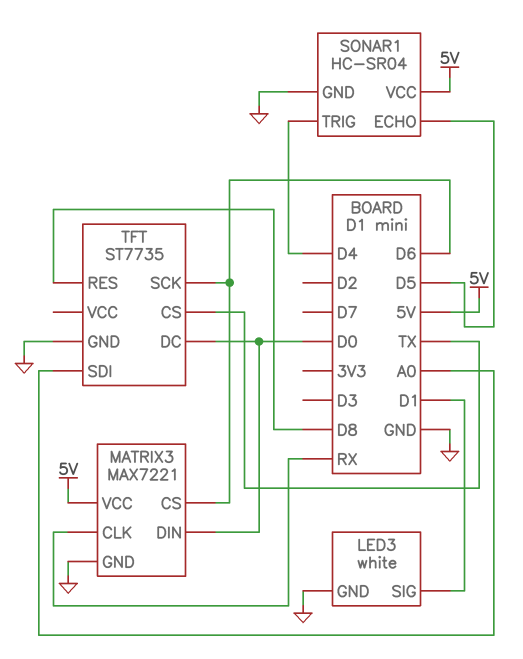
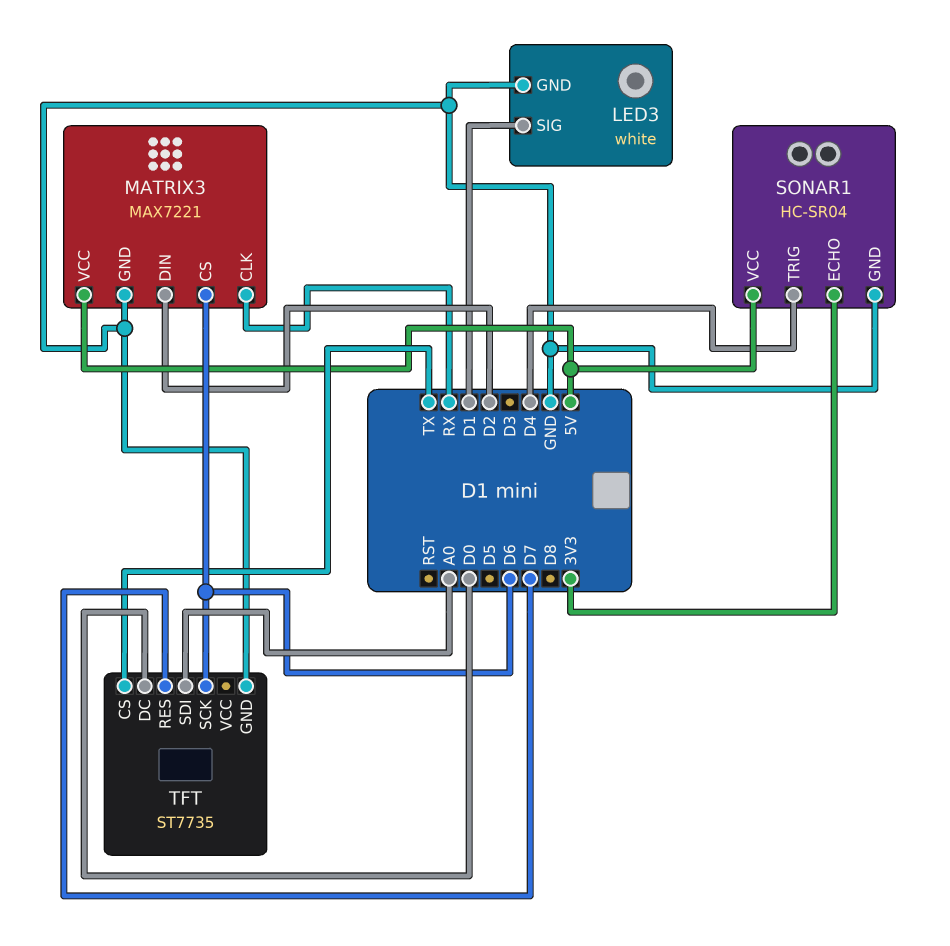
MATRIX3 pin DIN: D0 -> D2
SONAR1 pin ECHO: D5 -> 3V3
TFT pin RES: D8 -> D7

